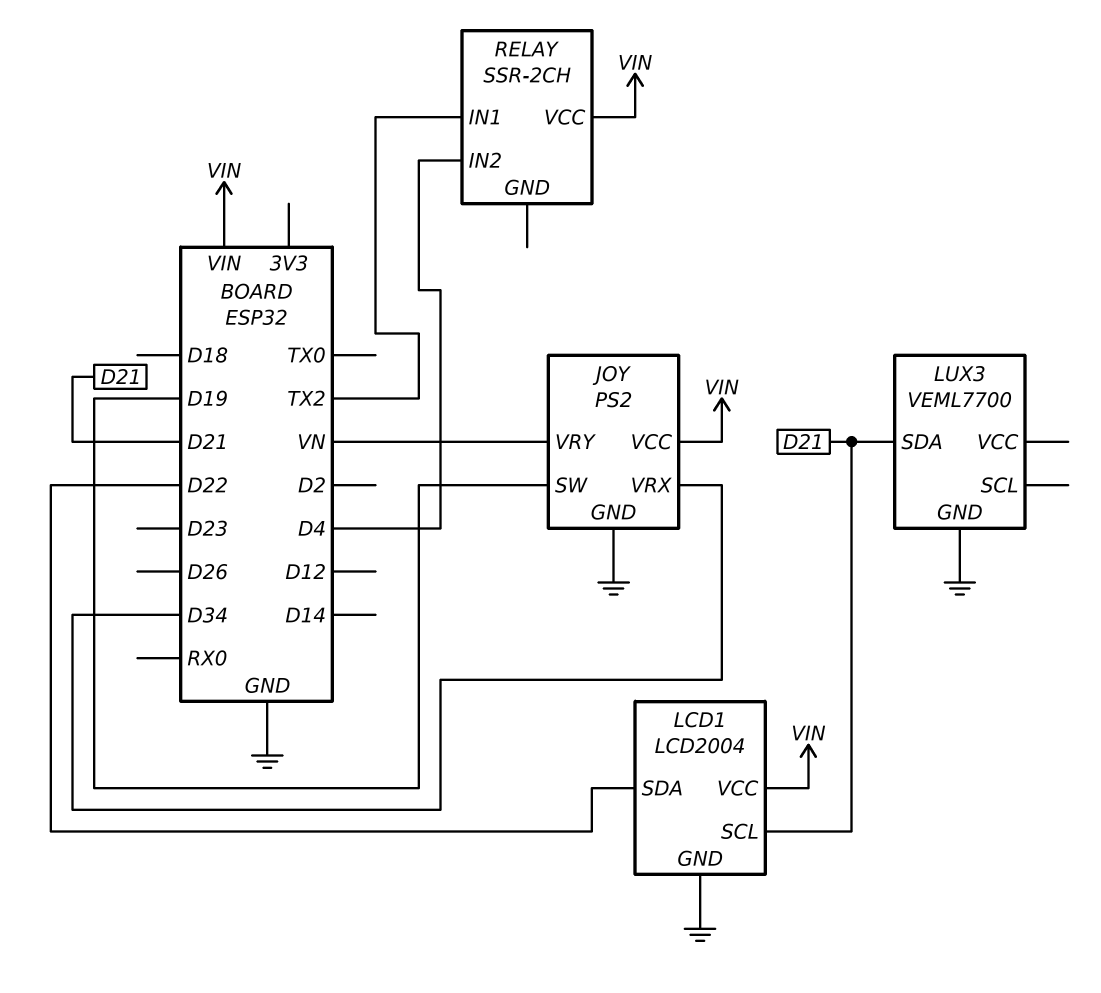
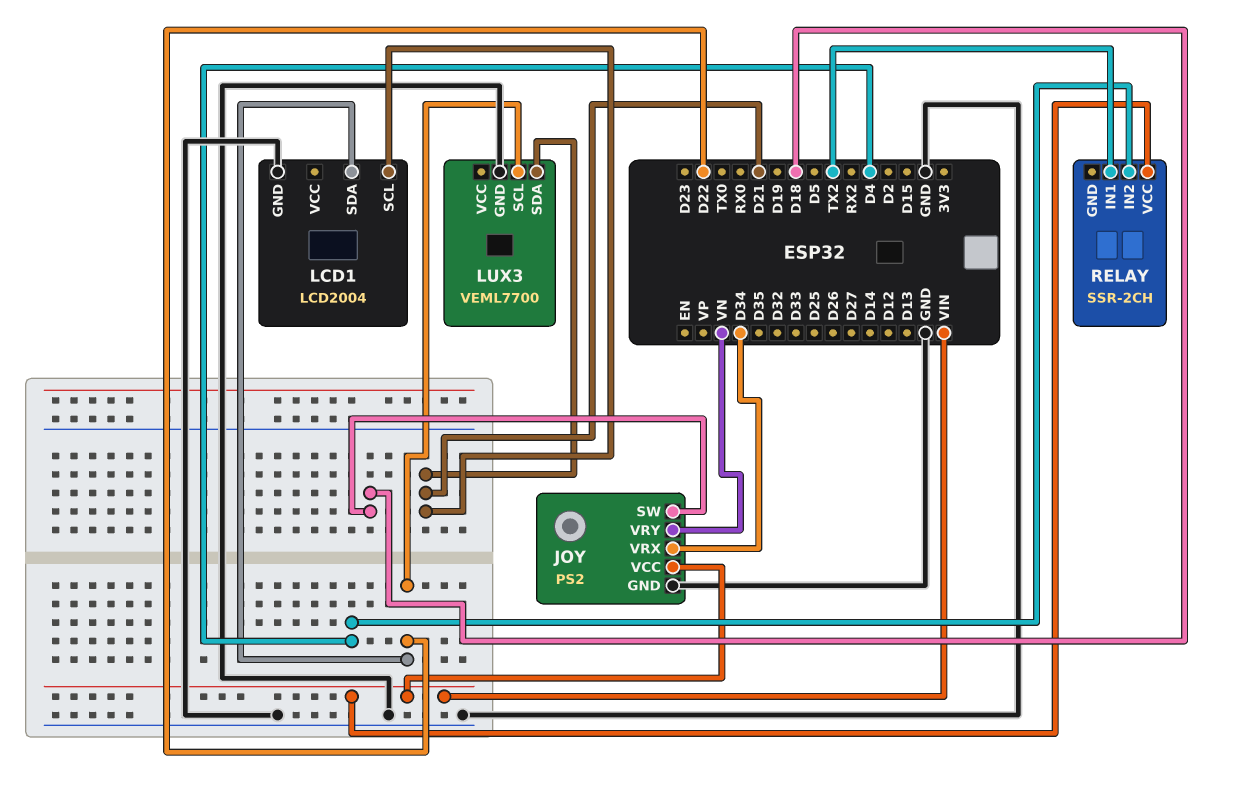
JOY pin SW: D19 -> D18
LCD1 pin VCC: VIN -> none
LUX3 pin SCL: none -> D22

